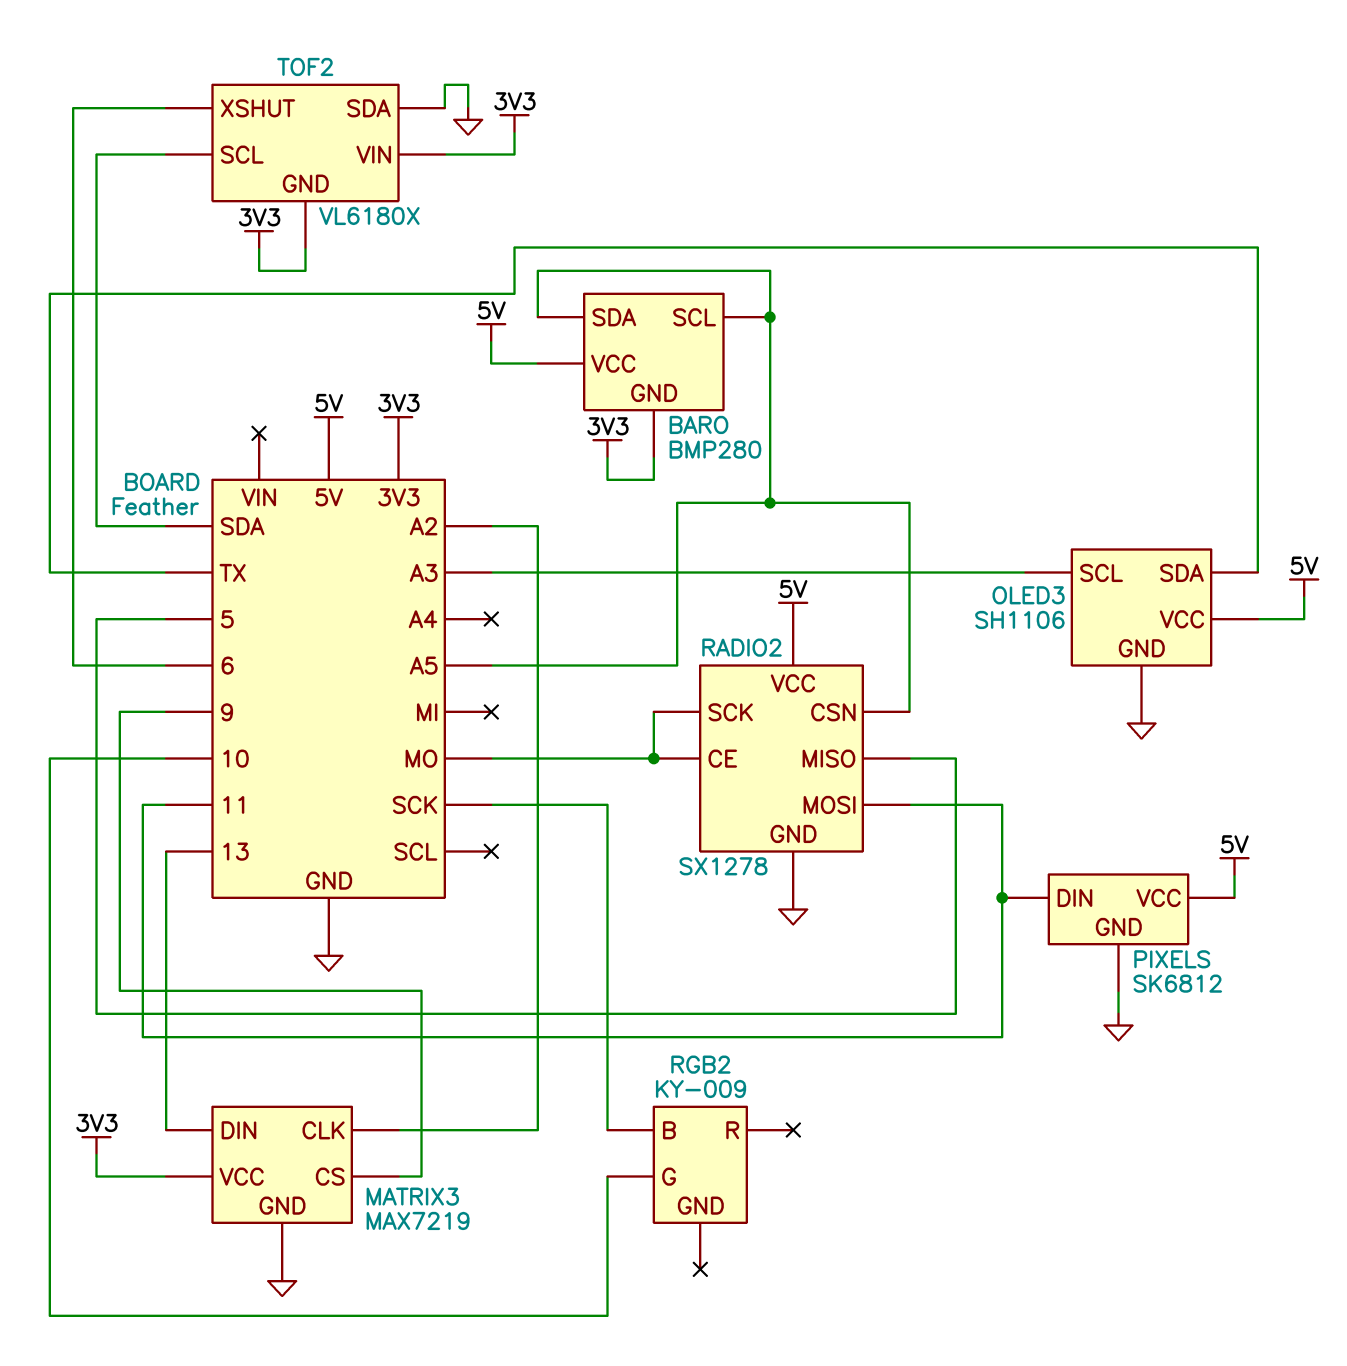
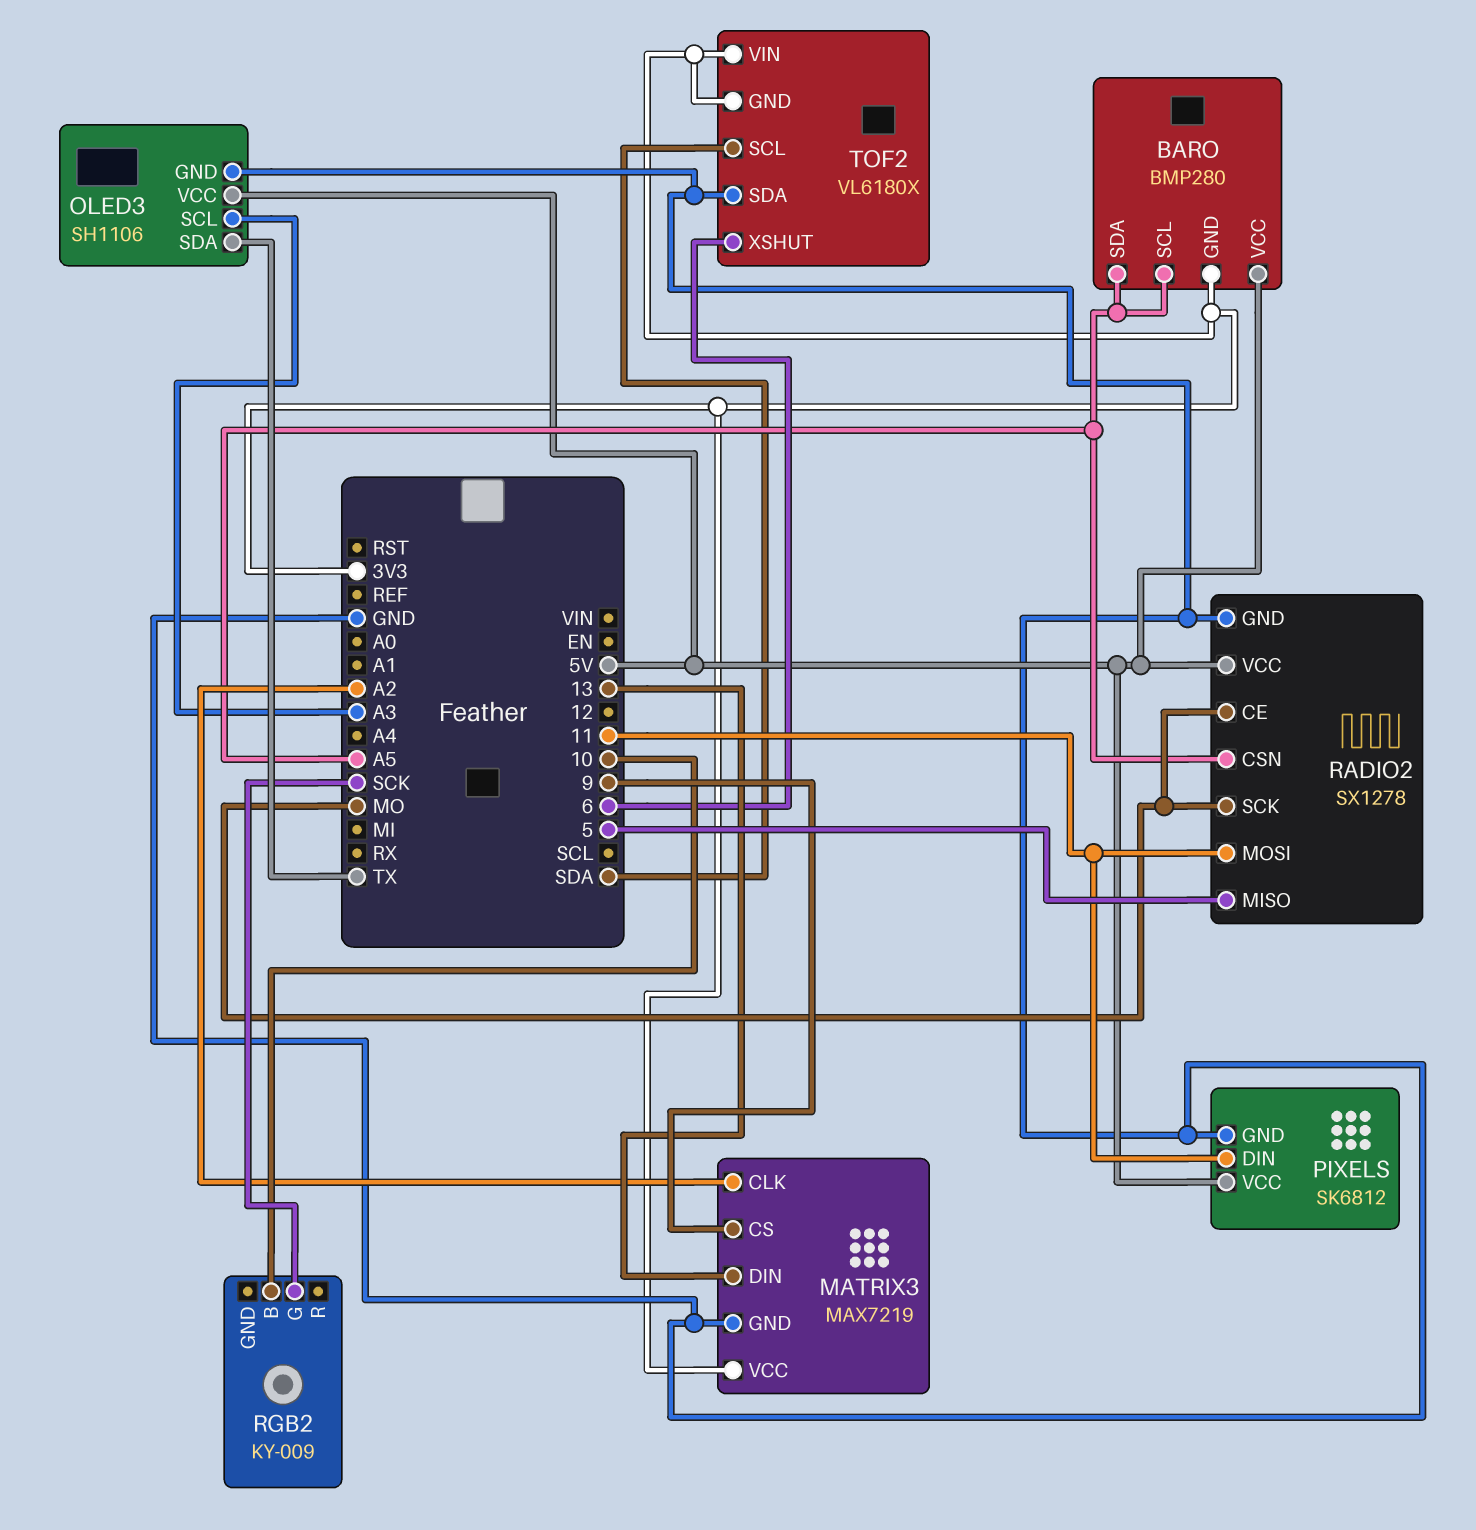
RGB2 pin B: SCK -> 10
RGB2 pin G: 10 -> SCK

